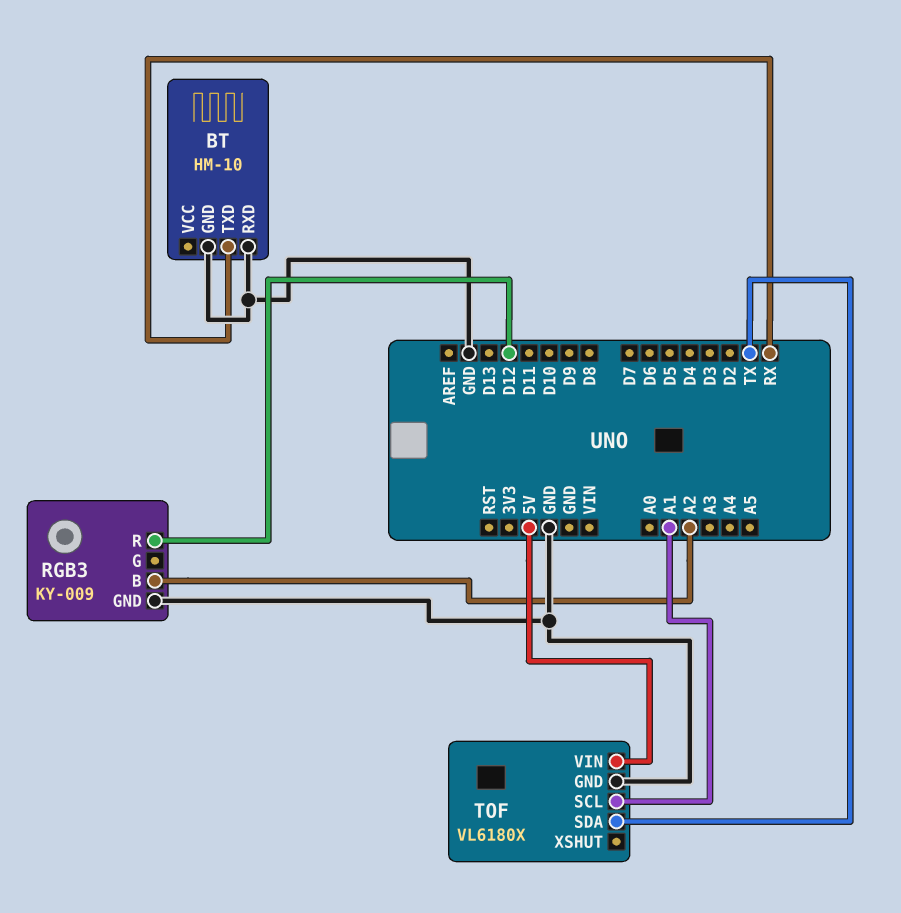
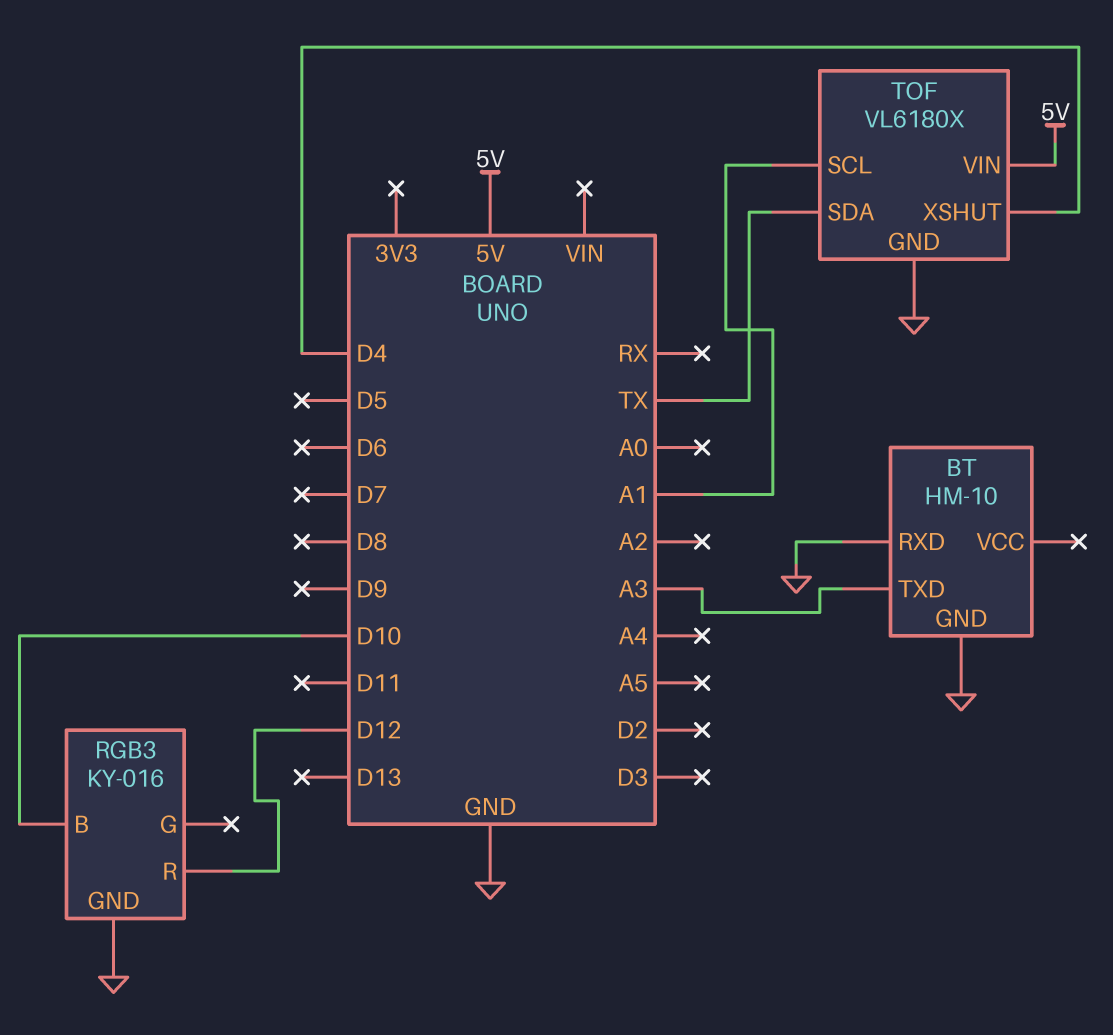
BT pin TXD: RX -> A3
RGB3: KY-009 -> KY-016
RGB3 pin B: A2 -> D10
TOF pin XSHUT: none -> D4

